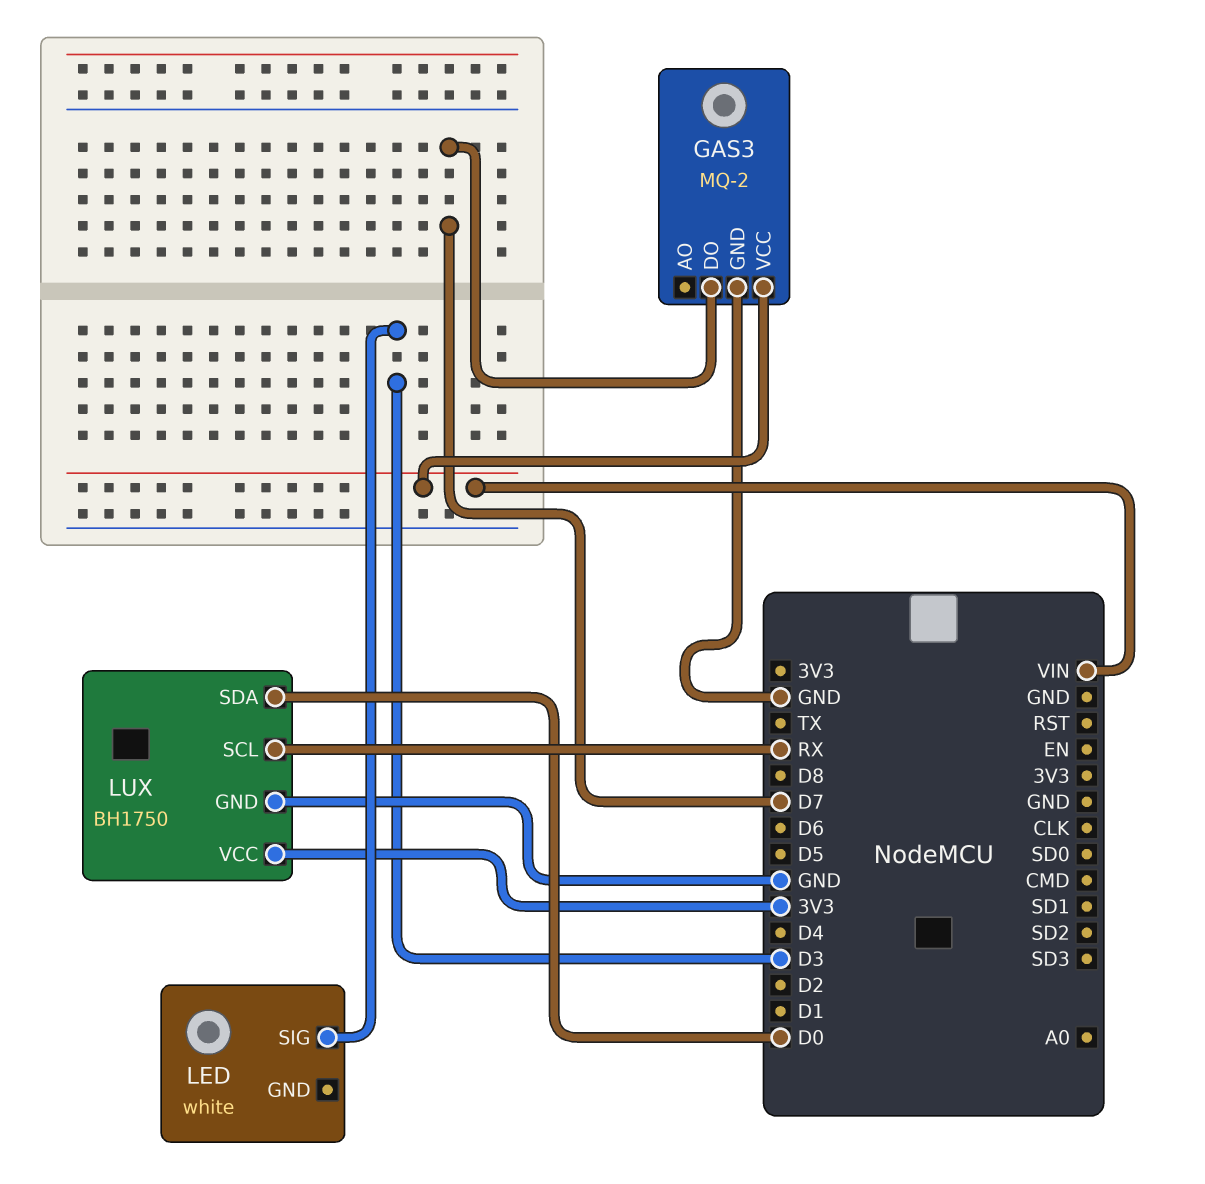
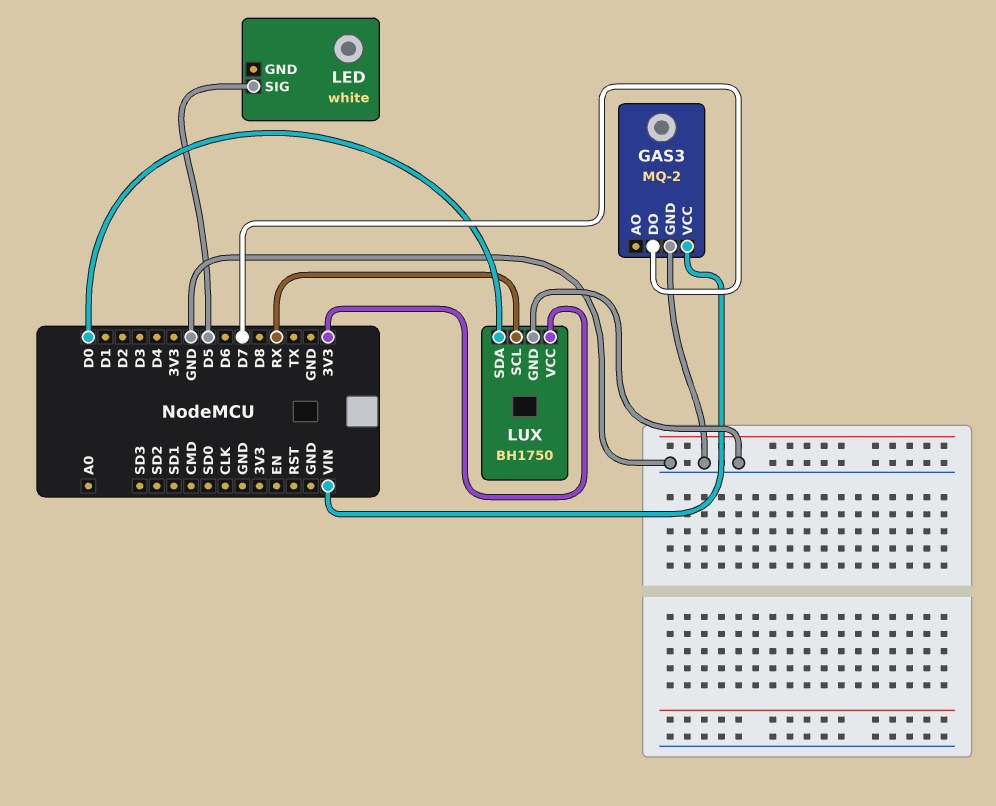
LED pin SIG: D3 -> D5

